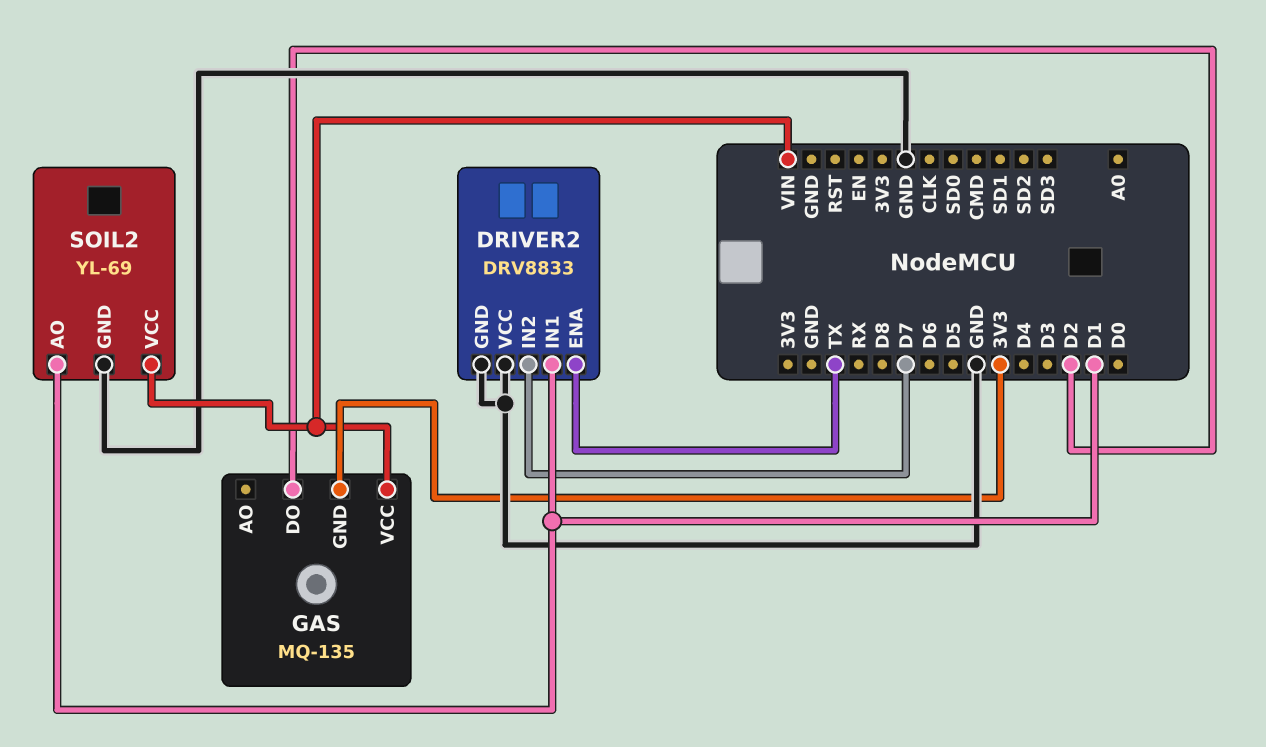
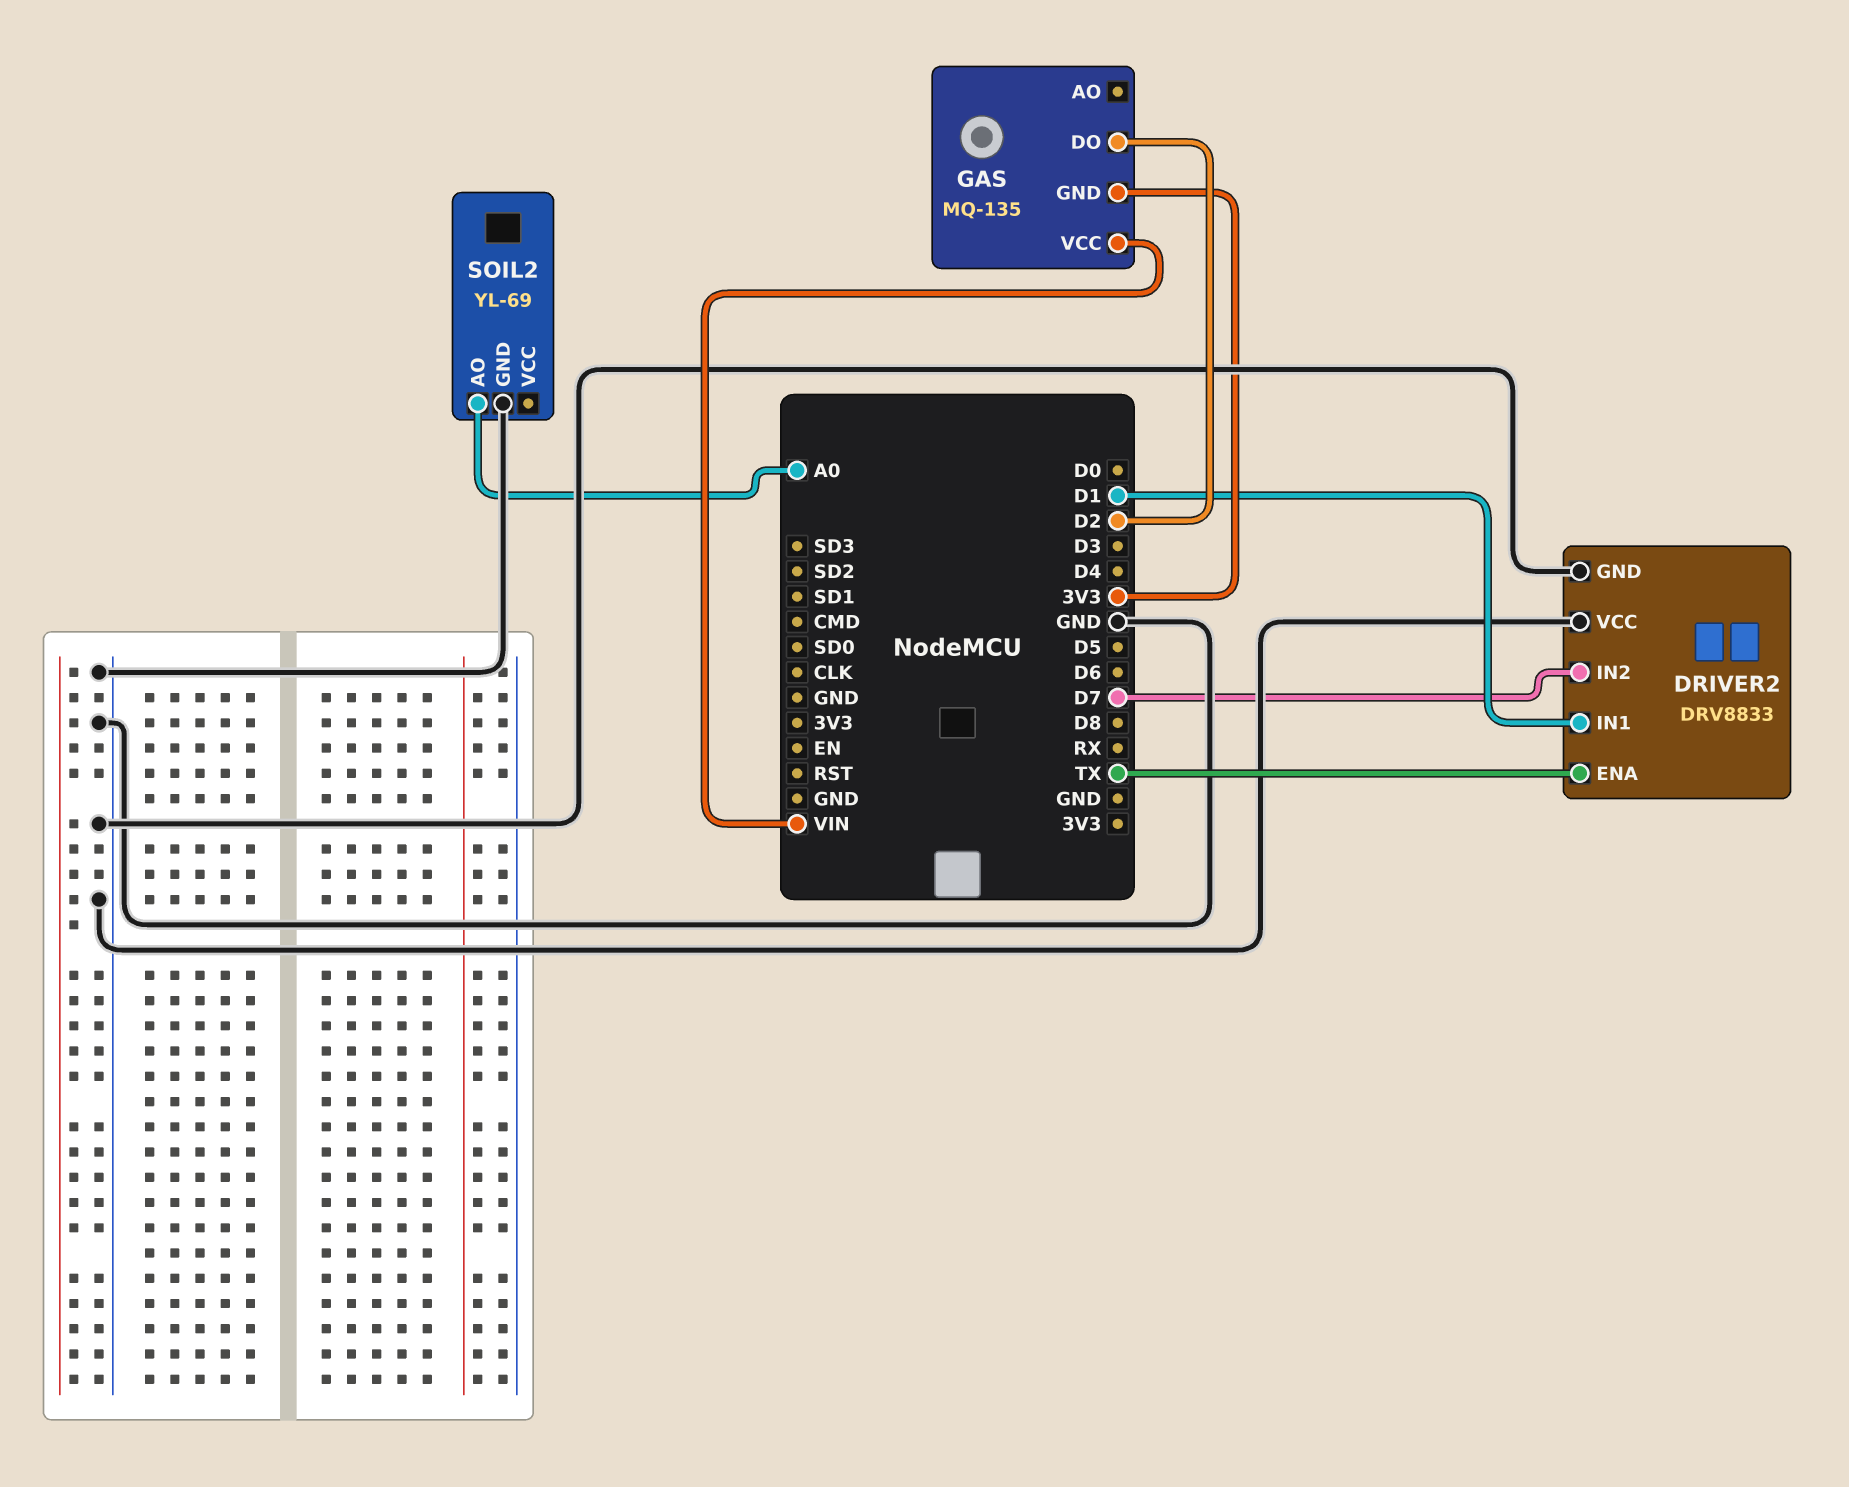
SOIL2 pin AO: D1 -> A0
SOIL2 pin VCC: VIN -> none

